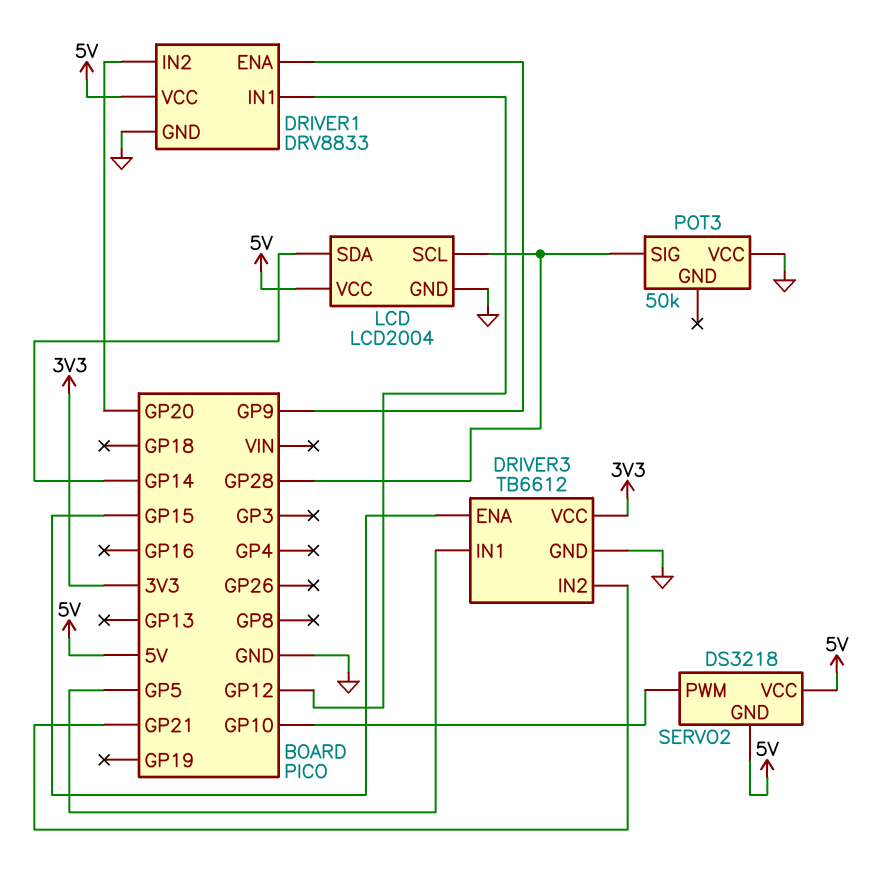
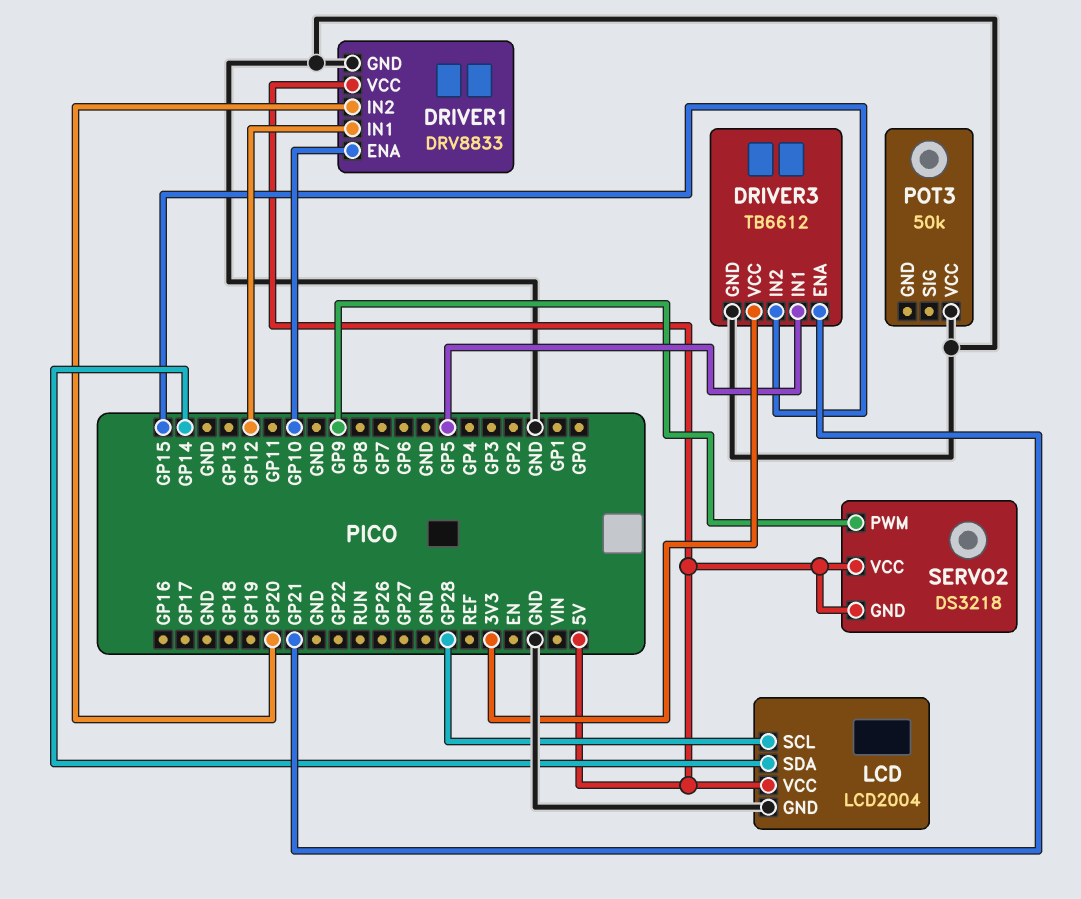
DRIVER1 pin ENA: GP9 -> GP10
DRIVER3 pin ENA: GP15 -> GP21
DRIVER3 pin IN2: GP21 -> GP15
POT3 pin SIG: GP28 -> none
SERVO2 pin PWM: GP10 -> GP9

